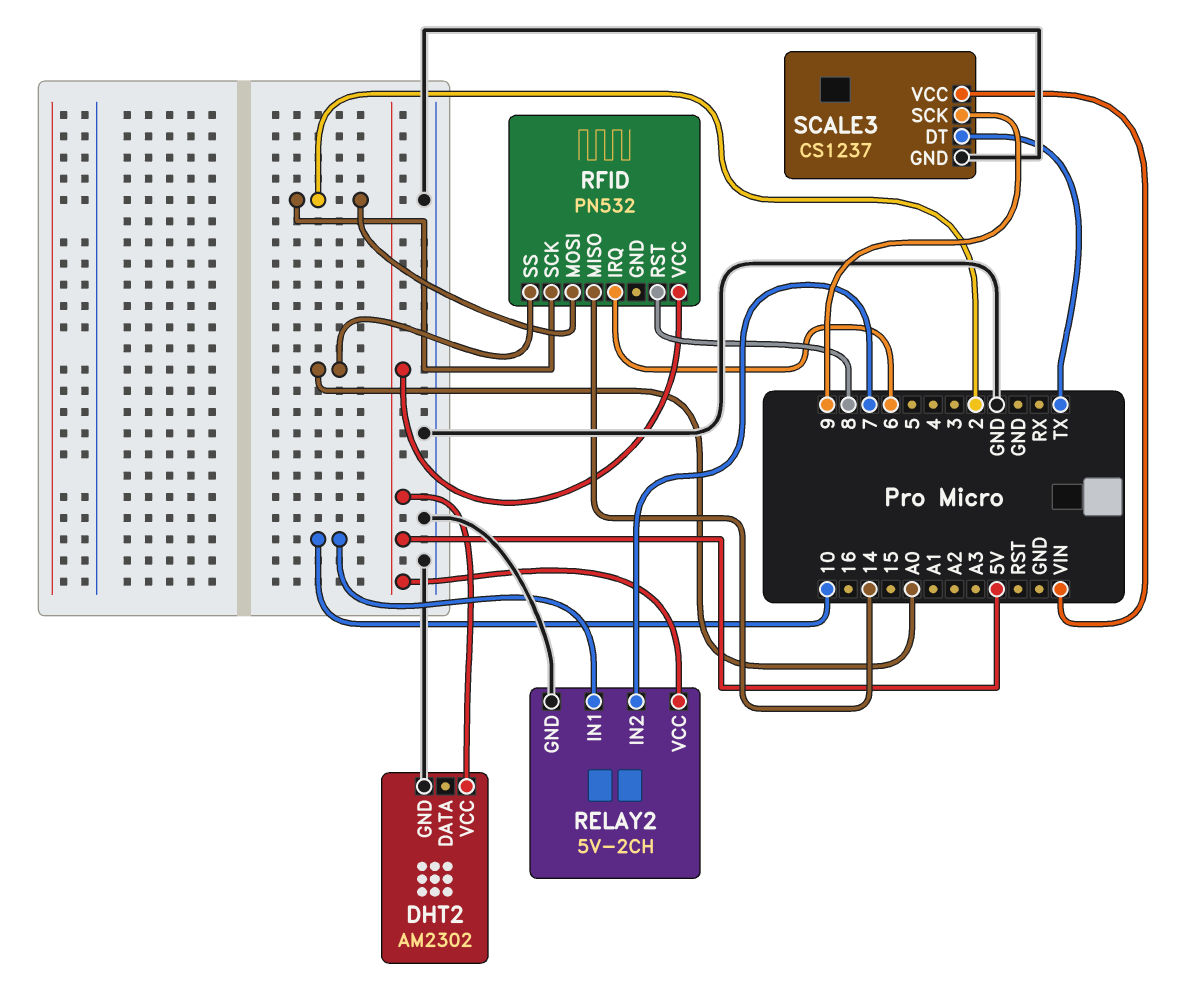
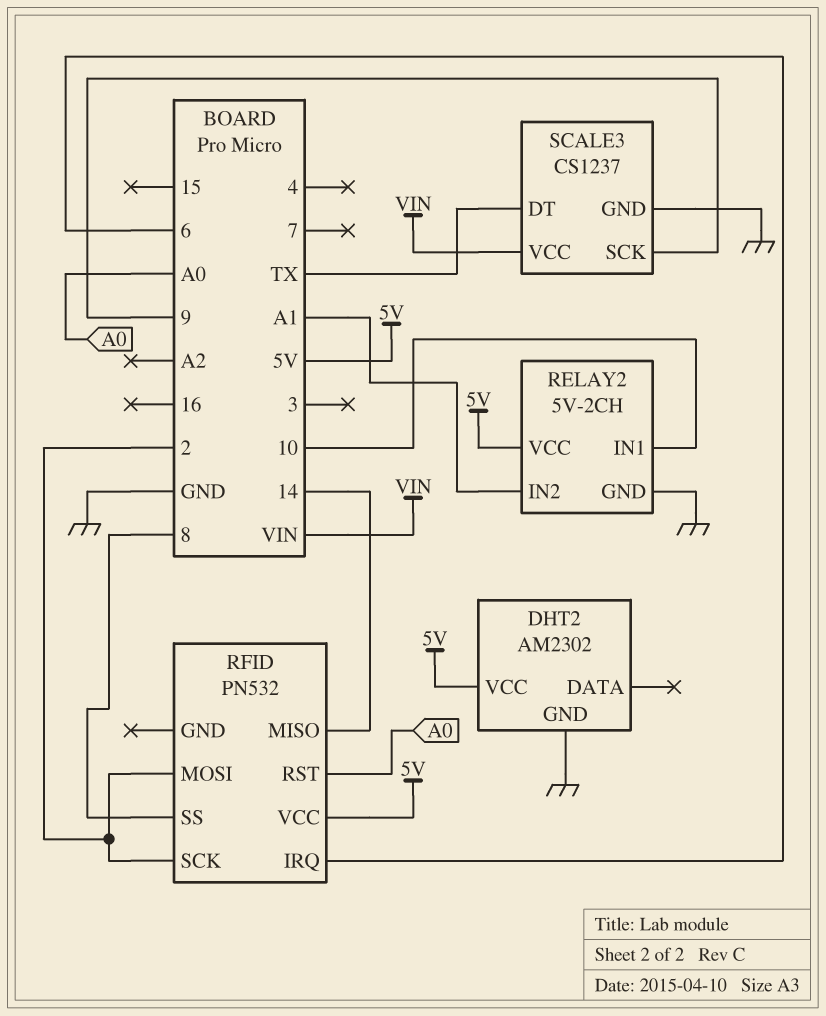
RELAY2 pin IN2: 7 -> A1
RFID pin RST: 8 -> A0
RFID pin SS: A0 -> 8

